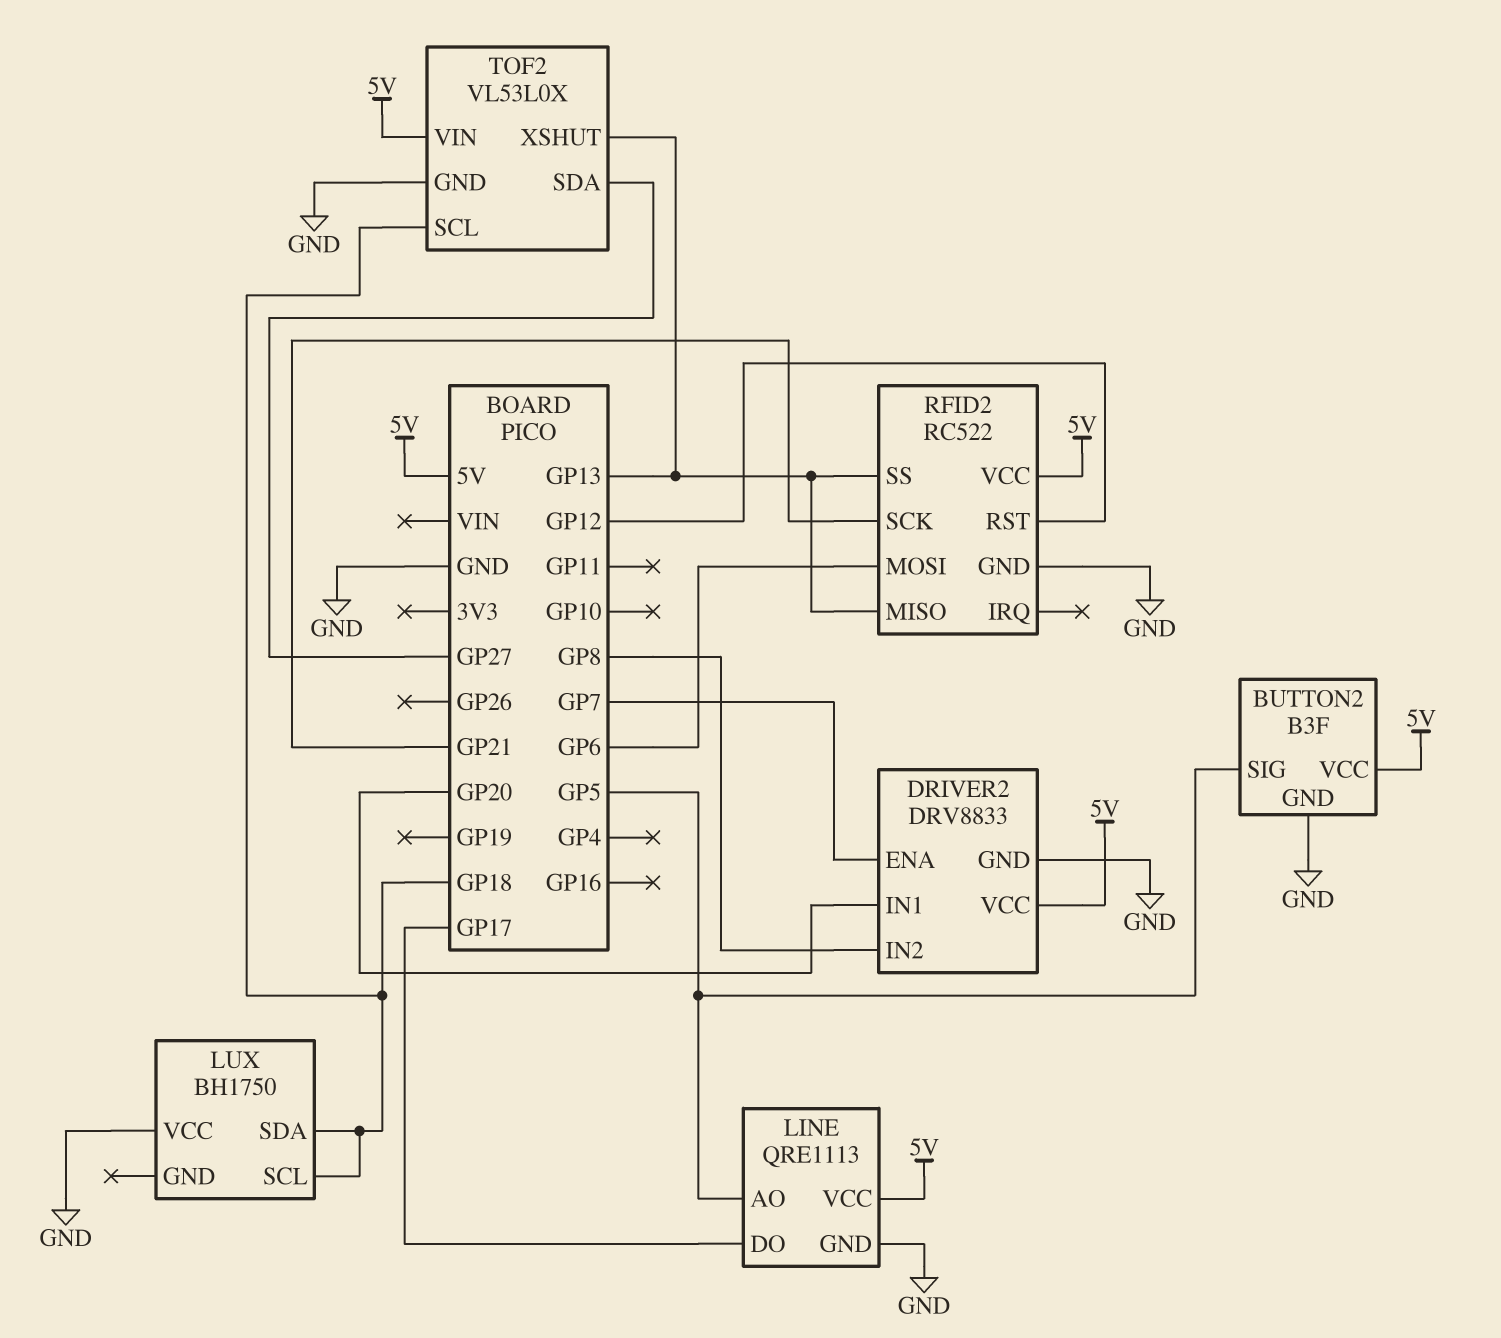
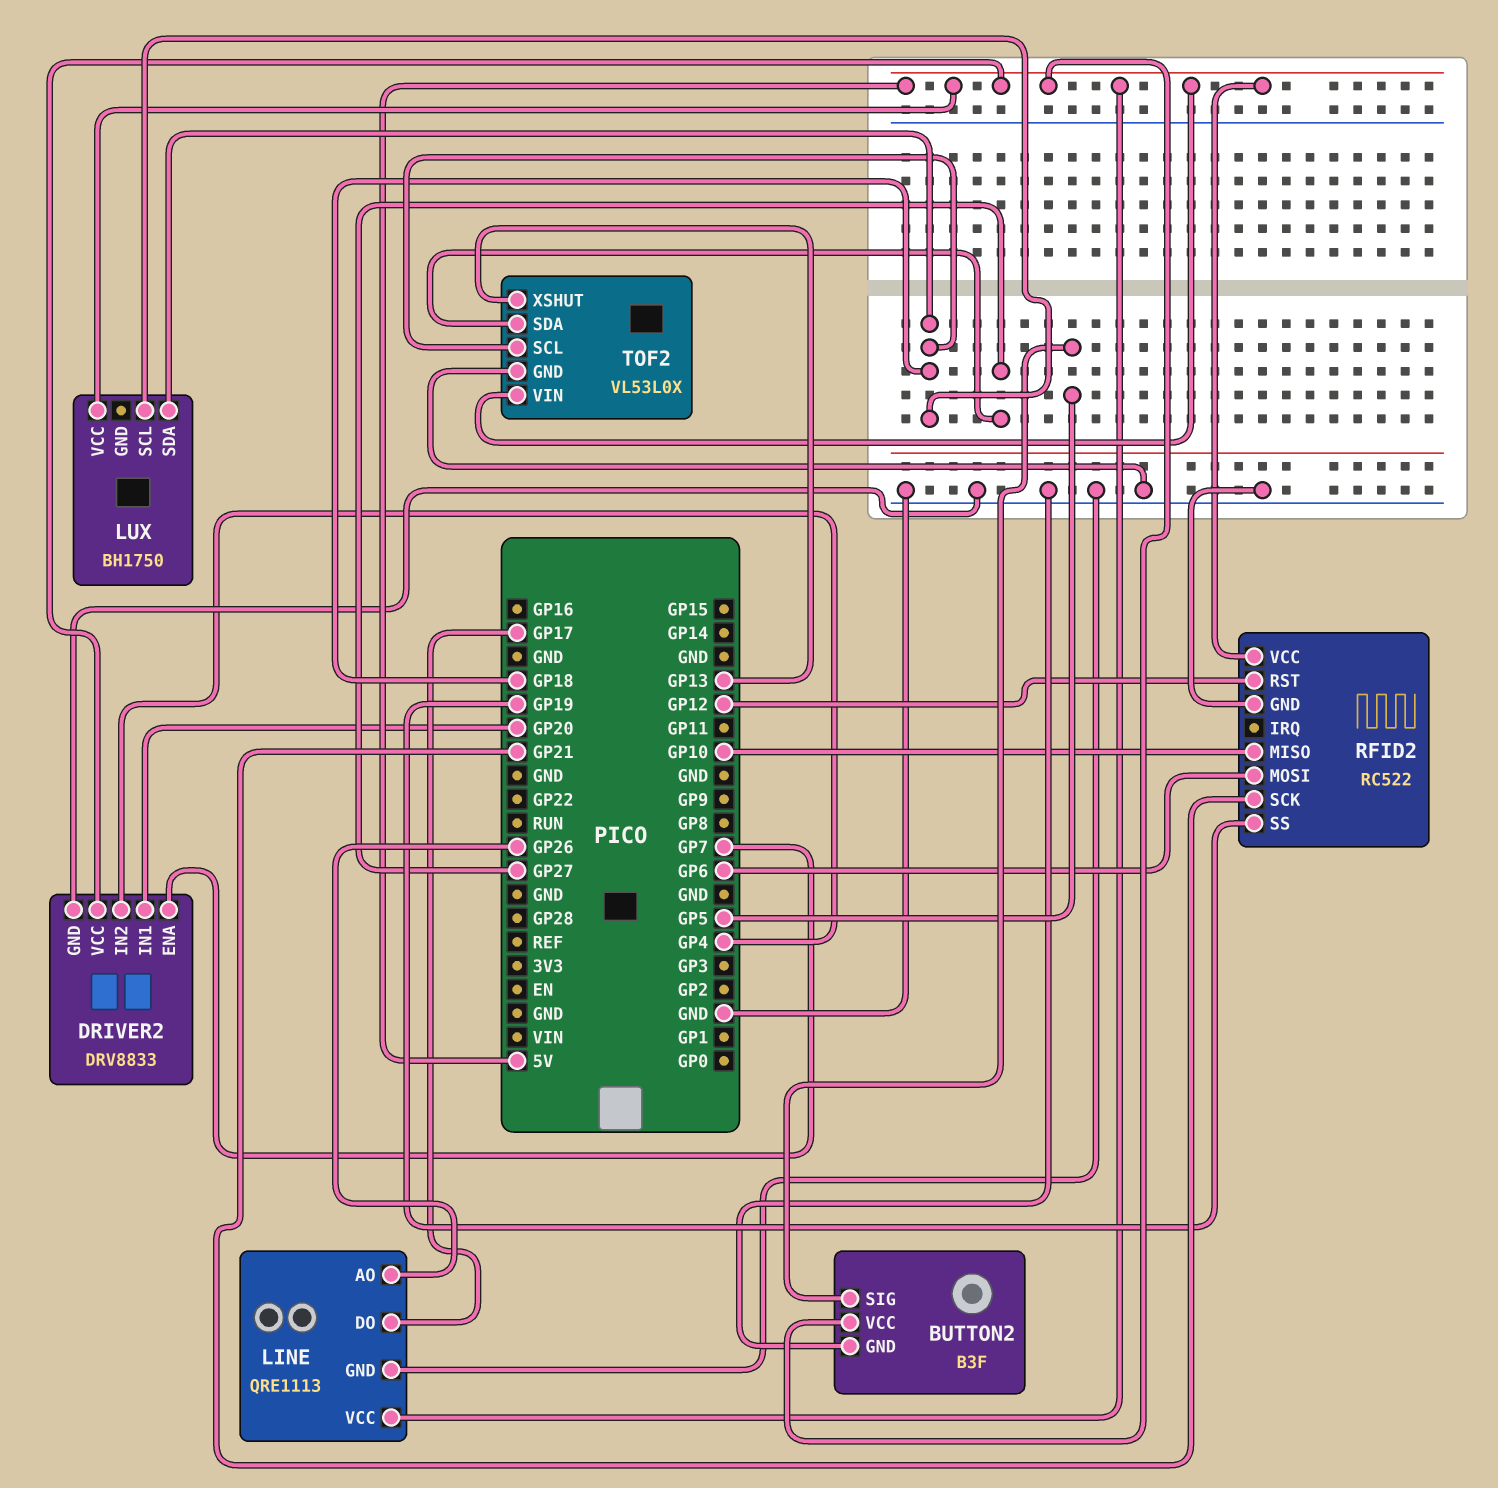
DRIVER2 pin IN2: GP8 -> GP4
LINE pin AO: GP5 -> GP26
LUX pin VCC: GND -> 5V
RFID2 pin MISO: GP13 -> GP10
RFID2 pin SS: GP13 -> GP19

